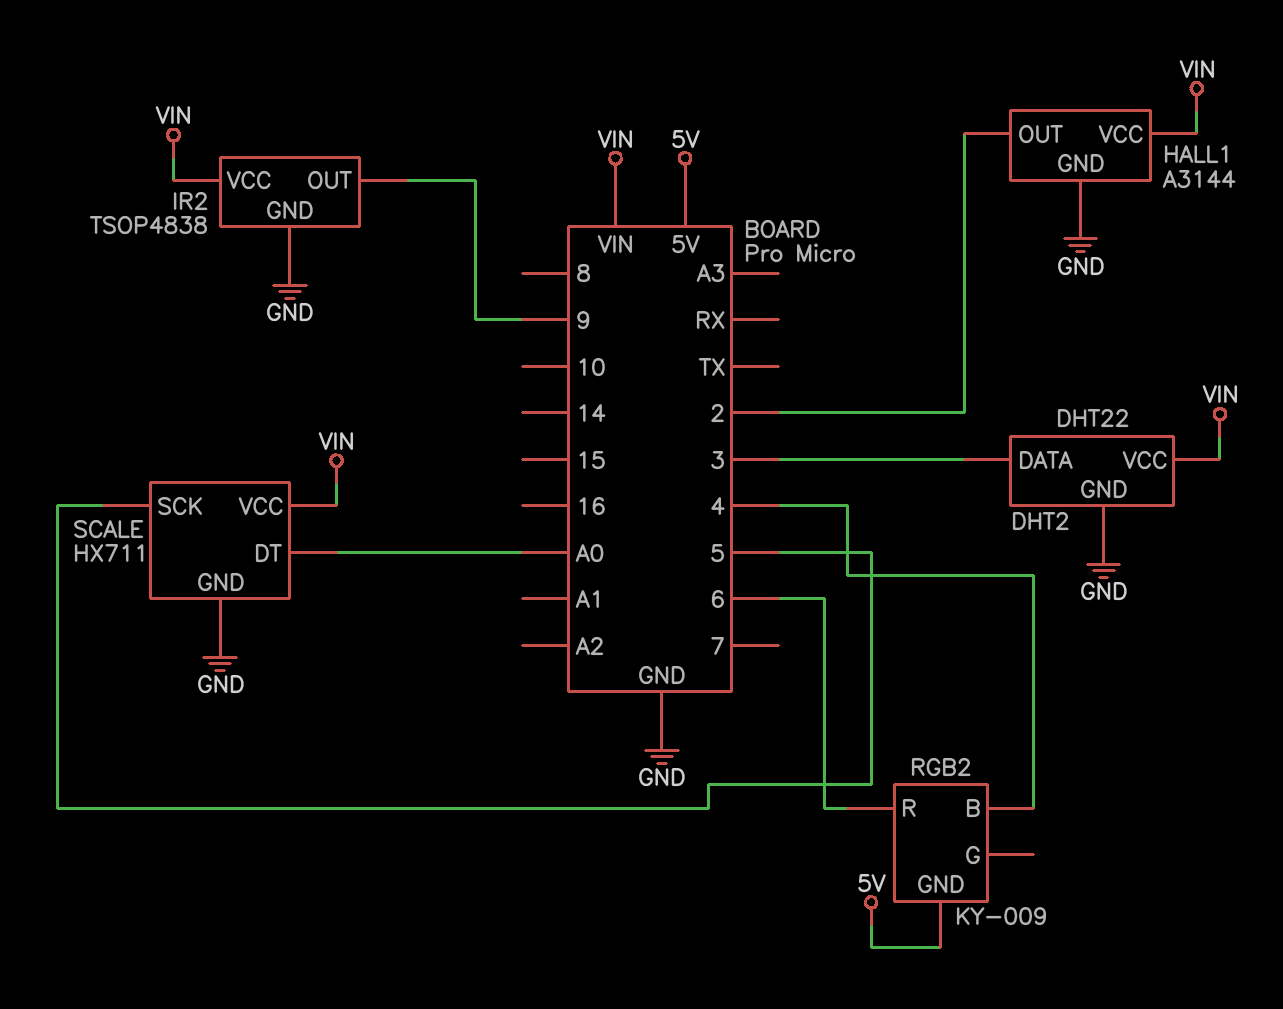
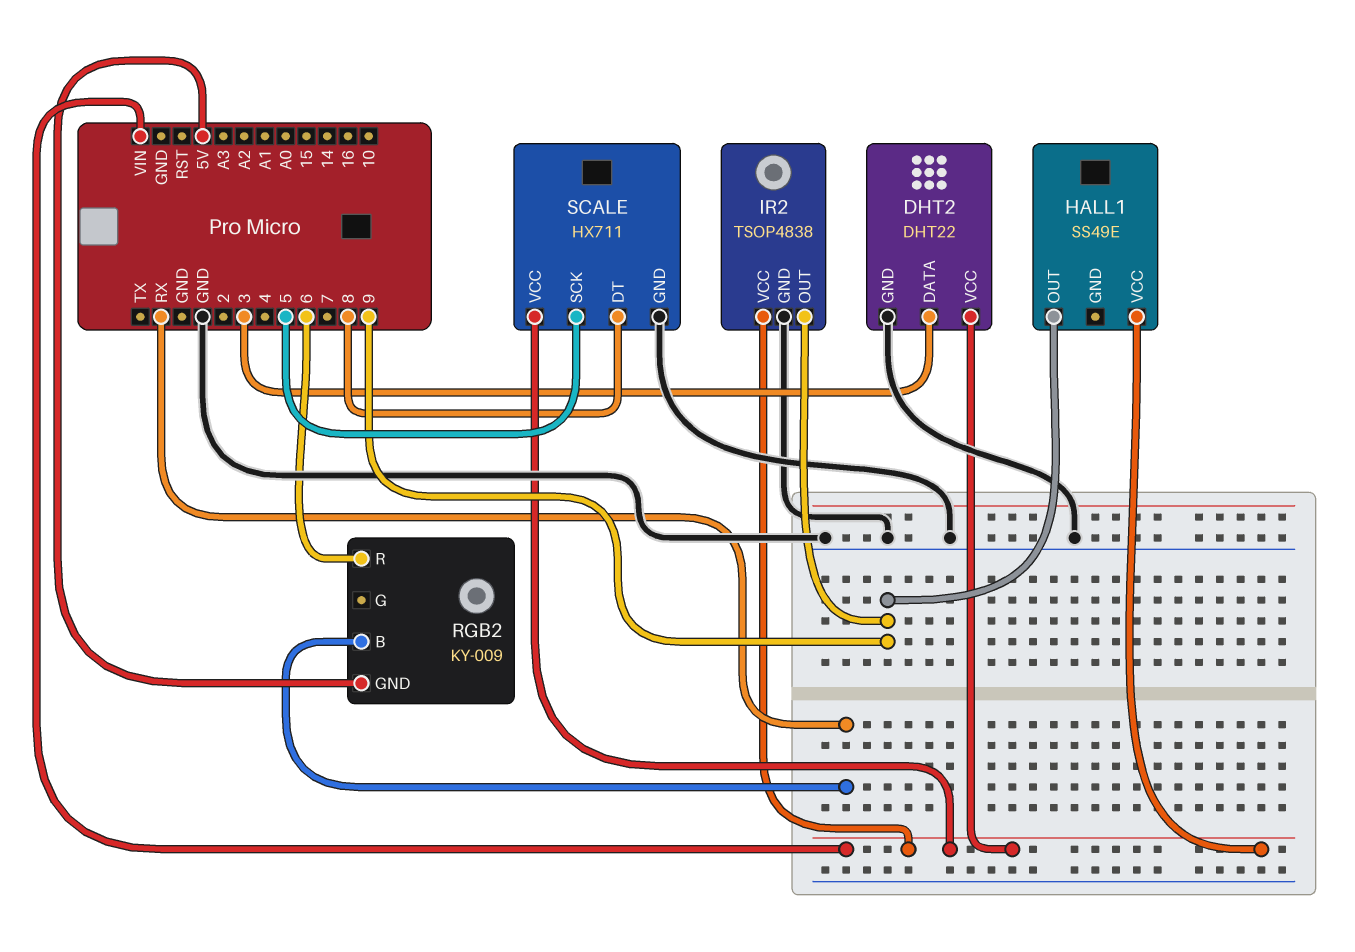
HALL1: A3144 -> SS49E
HALL1 pin GND: GND -> none
HALL1 pin OUT: 2 -> 9
RGB2 pin B: 4 -> RX
SCALE pin DT: A0 -> 8

